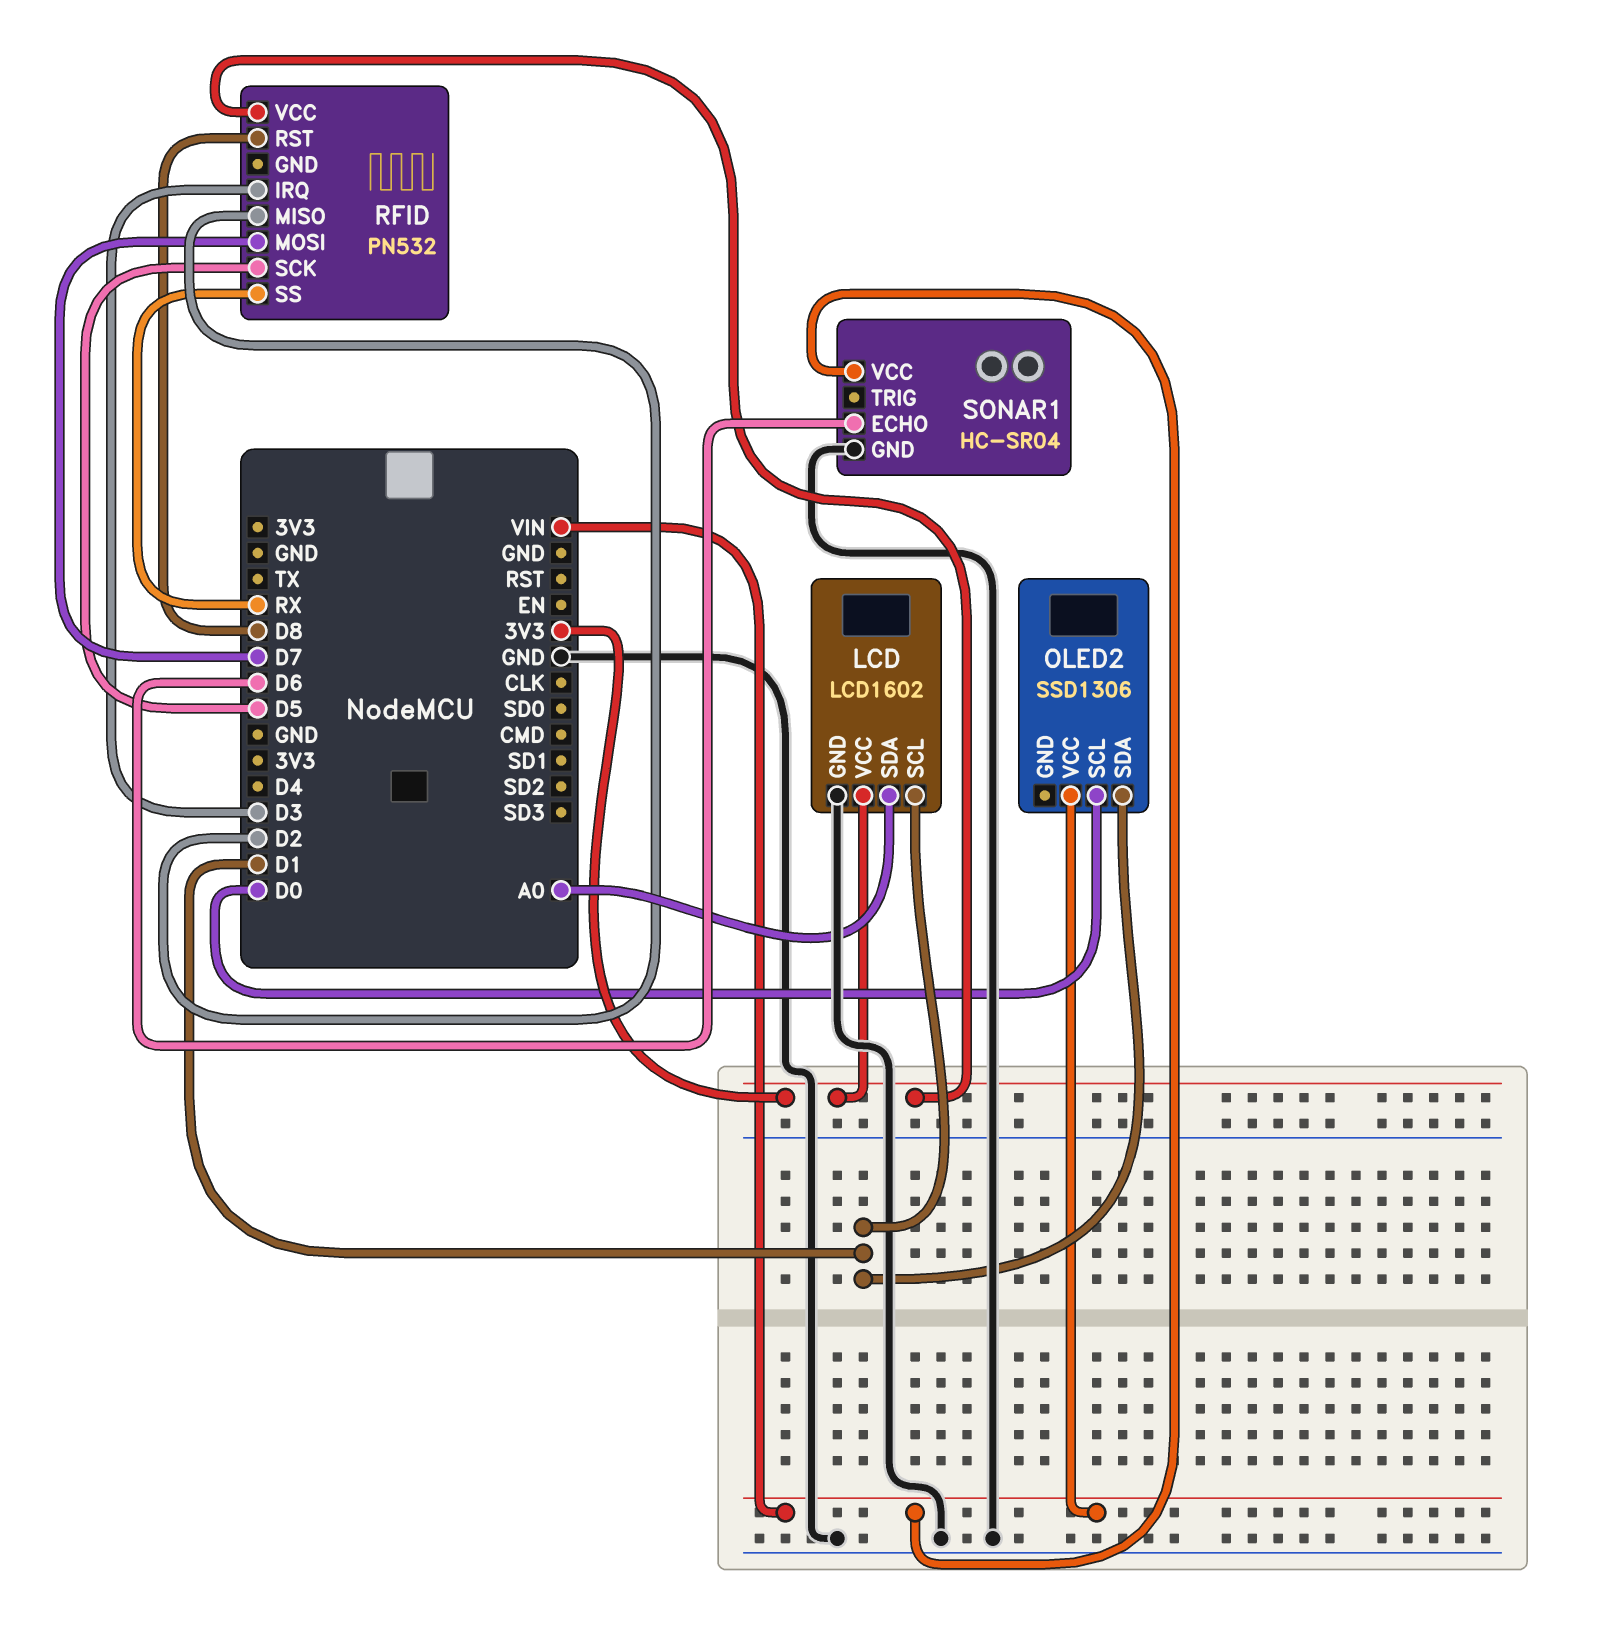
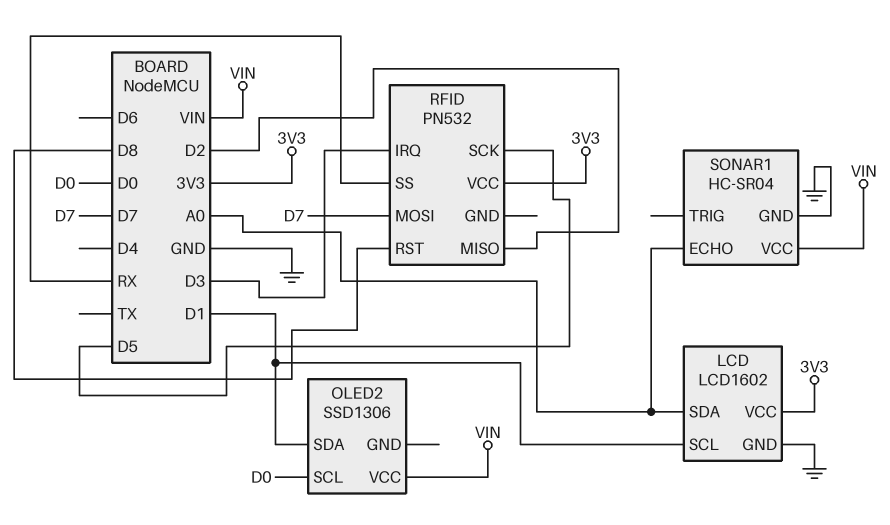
SONAR1 pin ECHO: D6 -> A0

